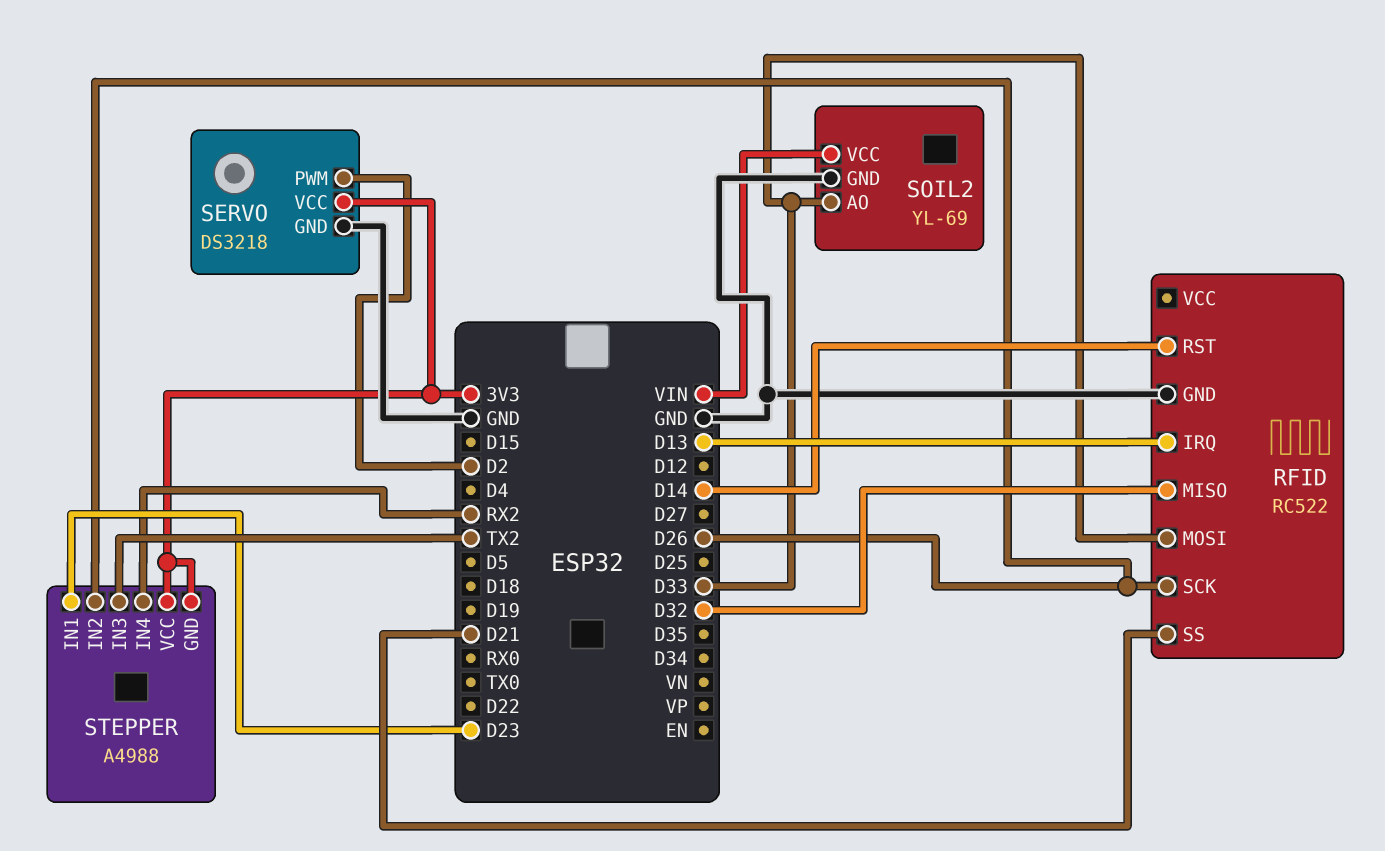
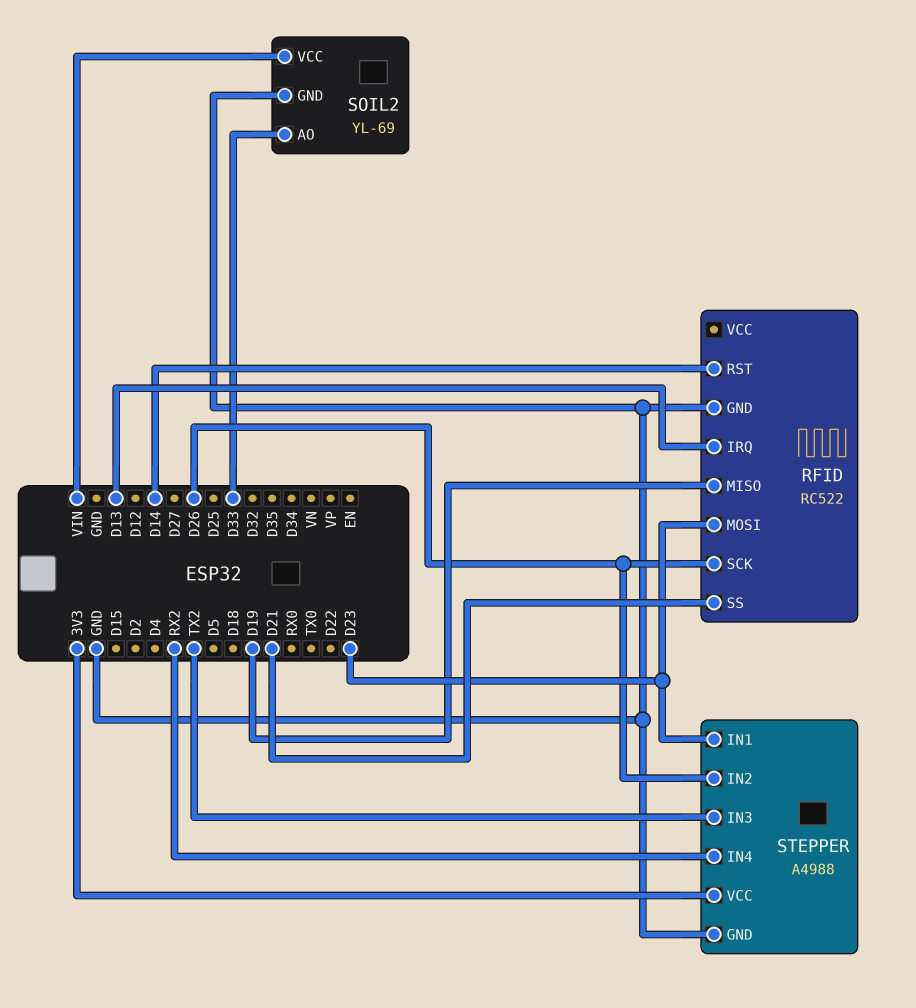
RFID pin MISO: D32 -> D19
RFID pin MOSI: D33 -> D23
SERVO: DS3218 -> none
SERVO pin GND: GND -> none
SERVO pin PWM: D2 -> none
SERVO pin VCC: 3V3 -> none
STEPPER pin GND: 3V3 -> GND

